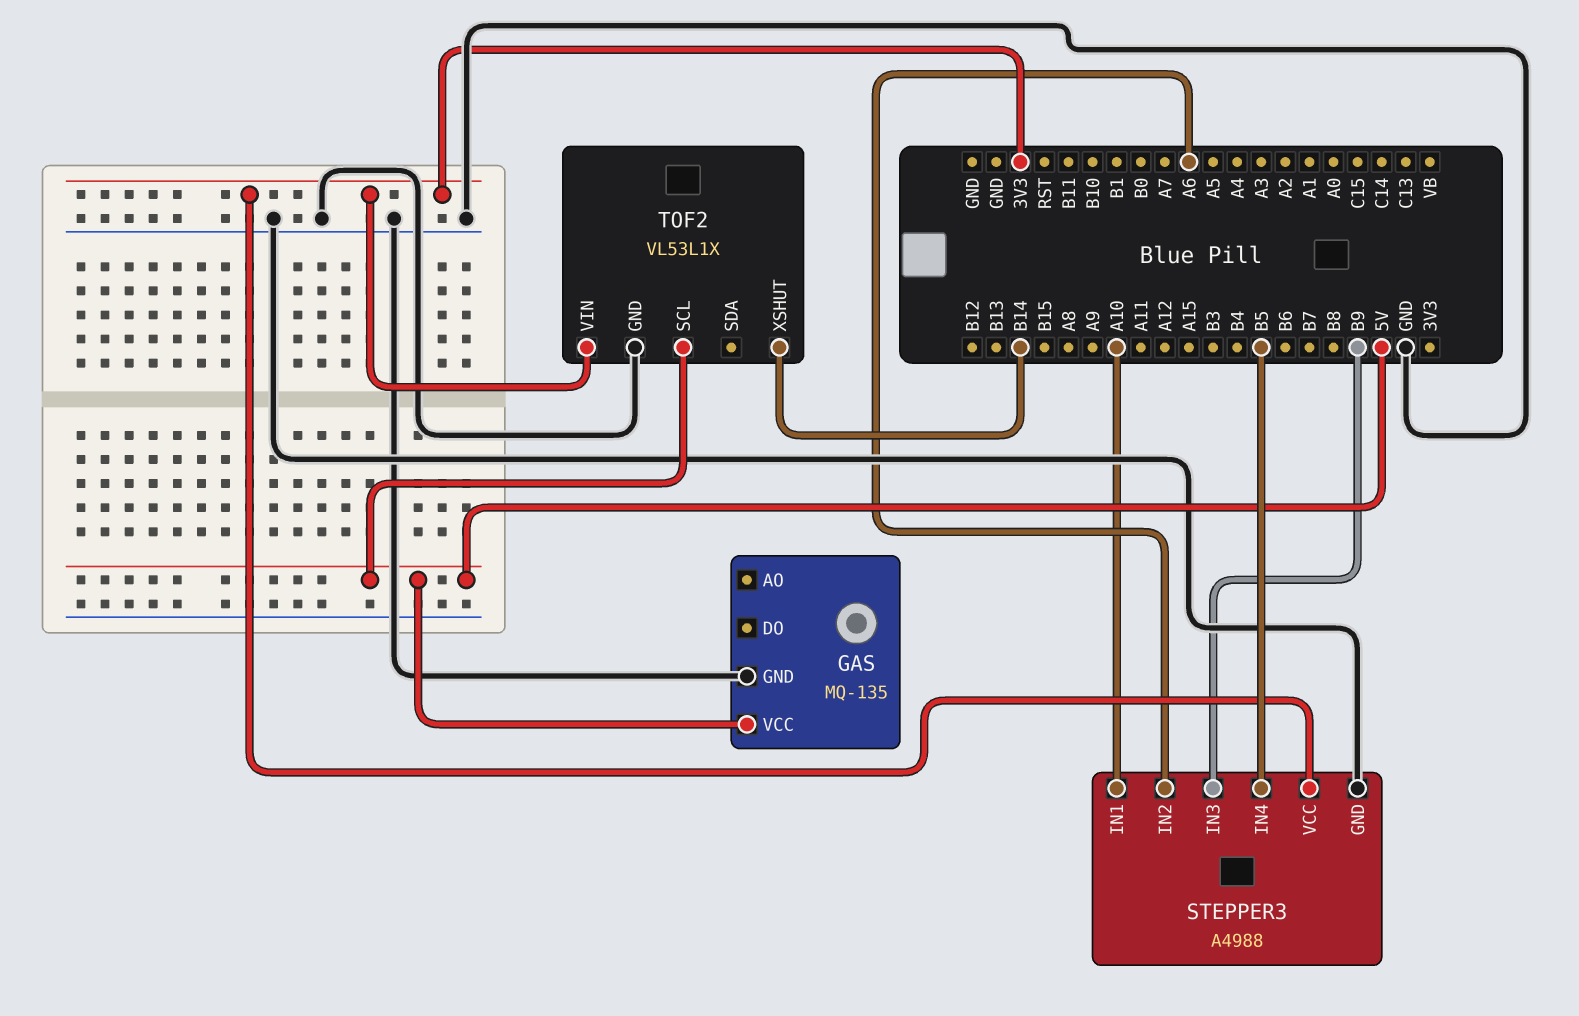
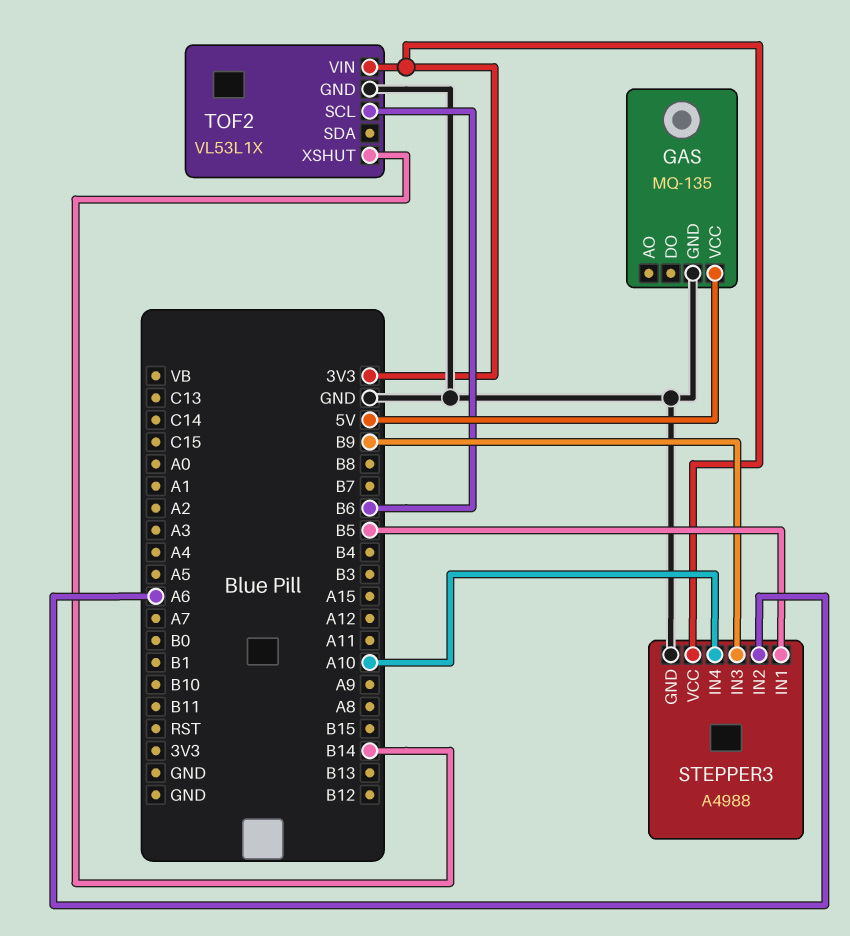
STEPPER3 pin IN1: A10 -> B5
STEPPER3 pin IN4: B5 -> A10
TOF2 pin SCL: 5V -> B6

